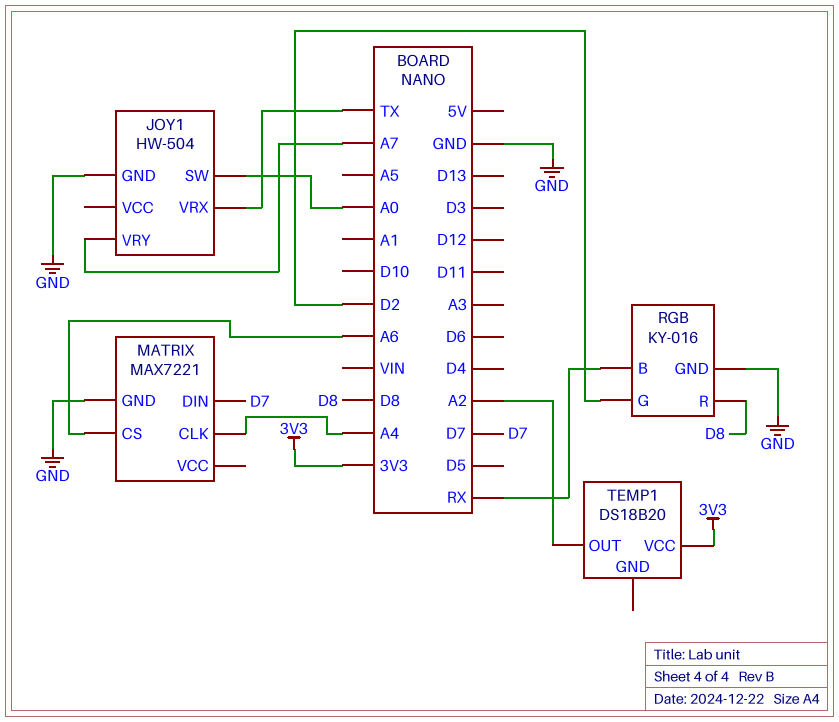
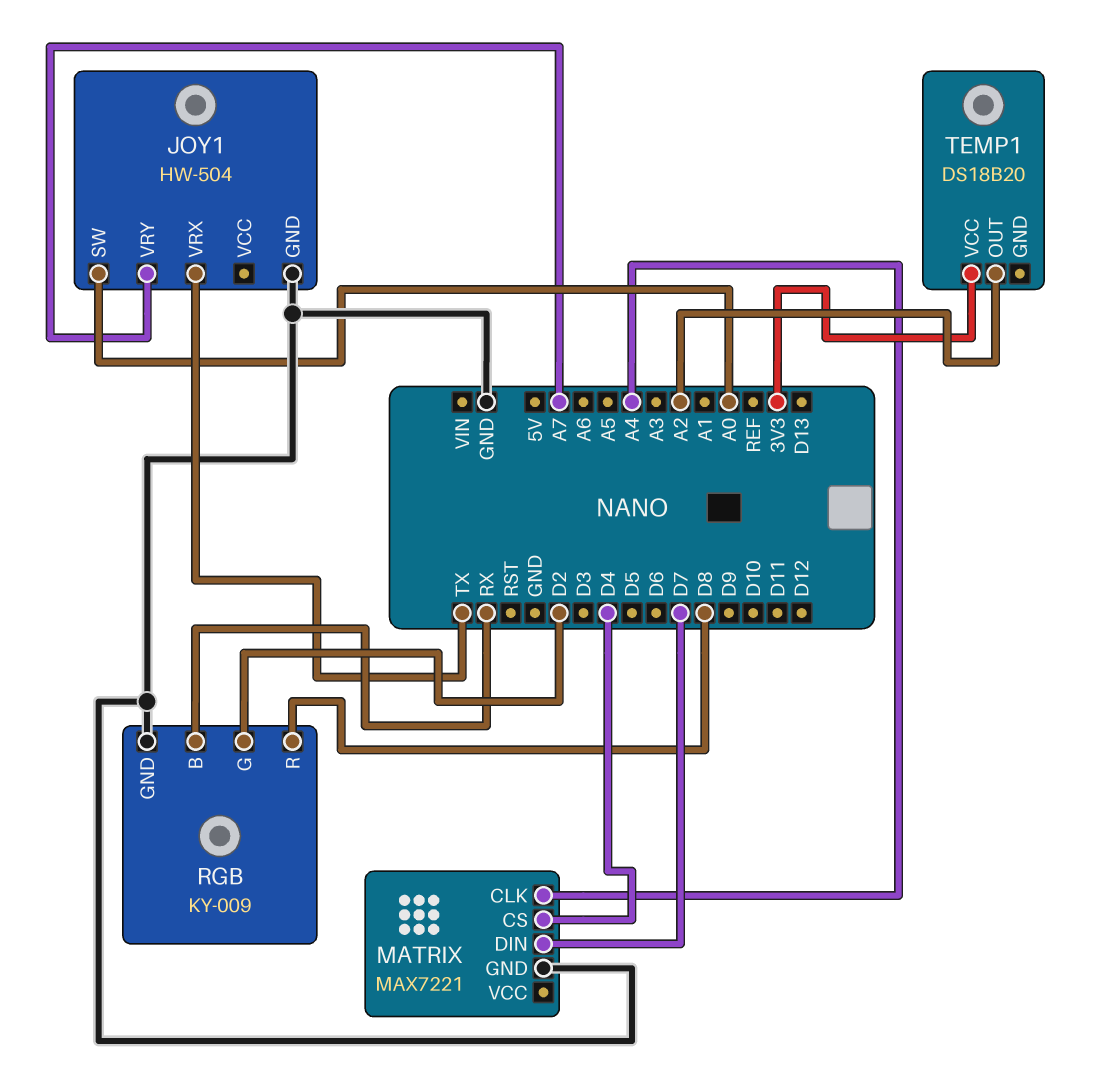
MATRIX pin CS: A6 -> D4
RGB: KY-016 -> KY-009

